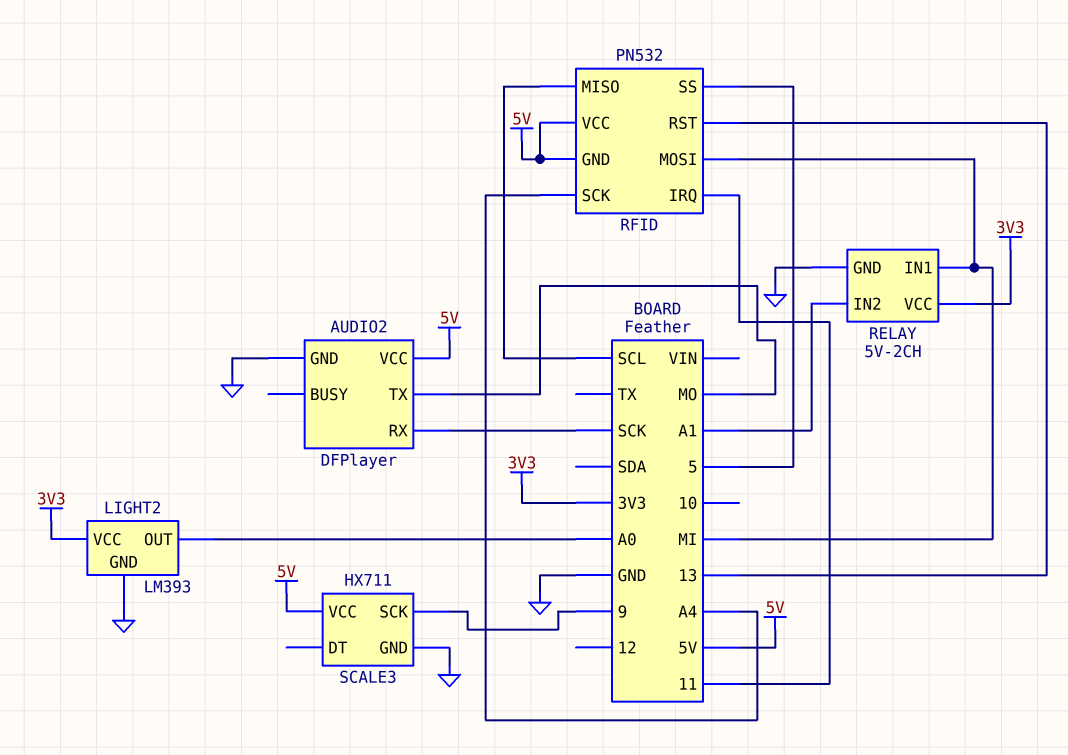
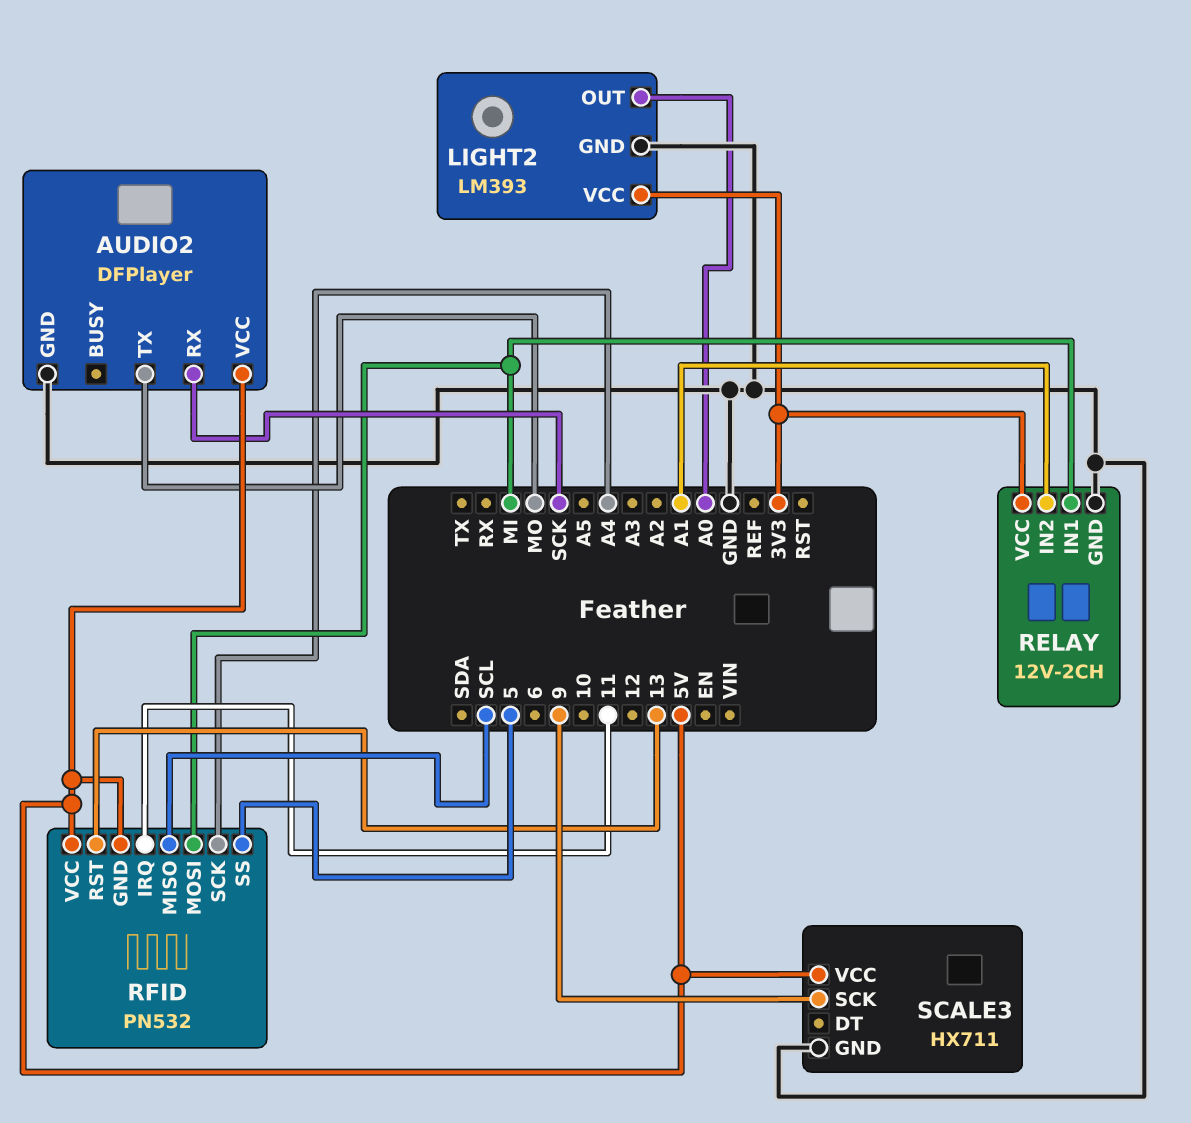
RELAY: 5V-2CH -> 12V-2CH

